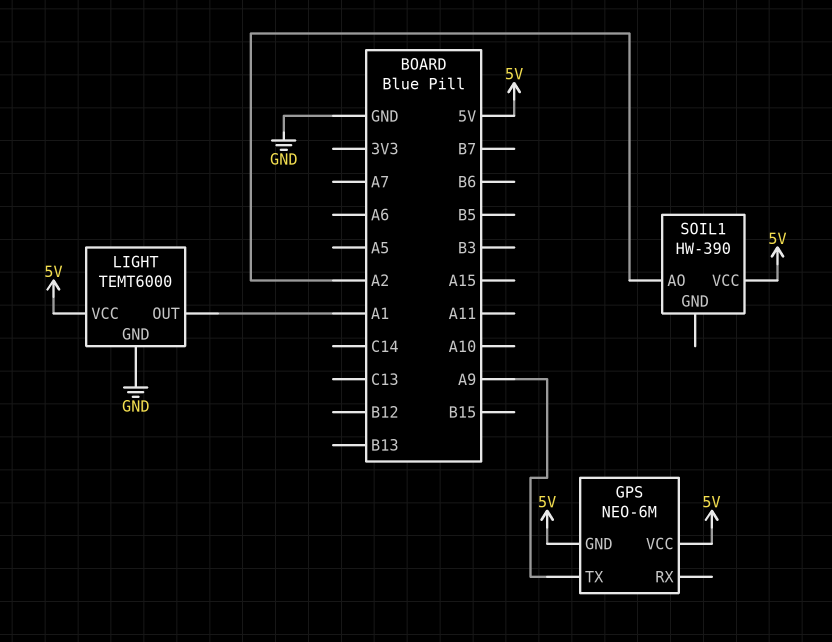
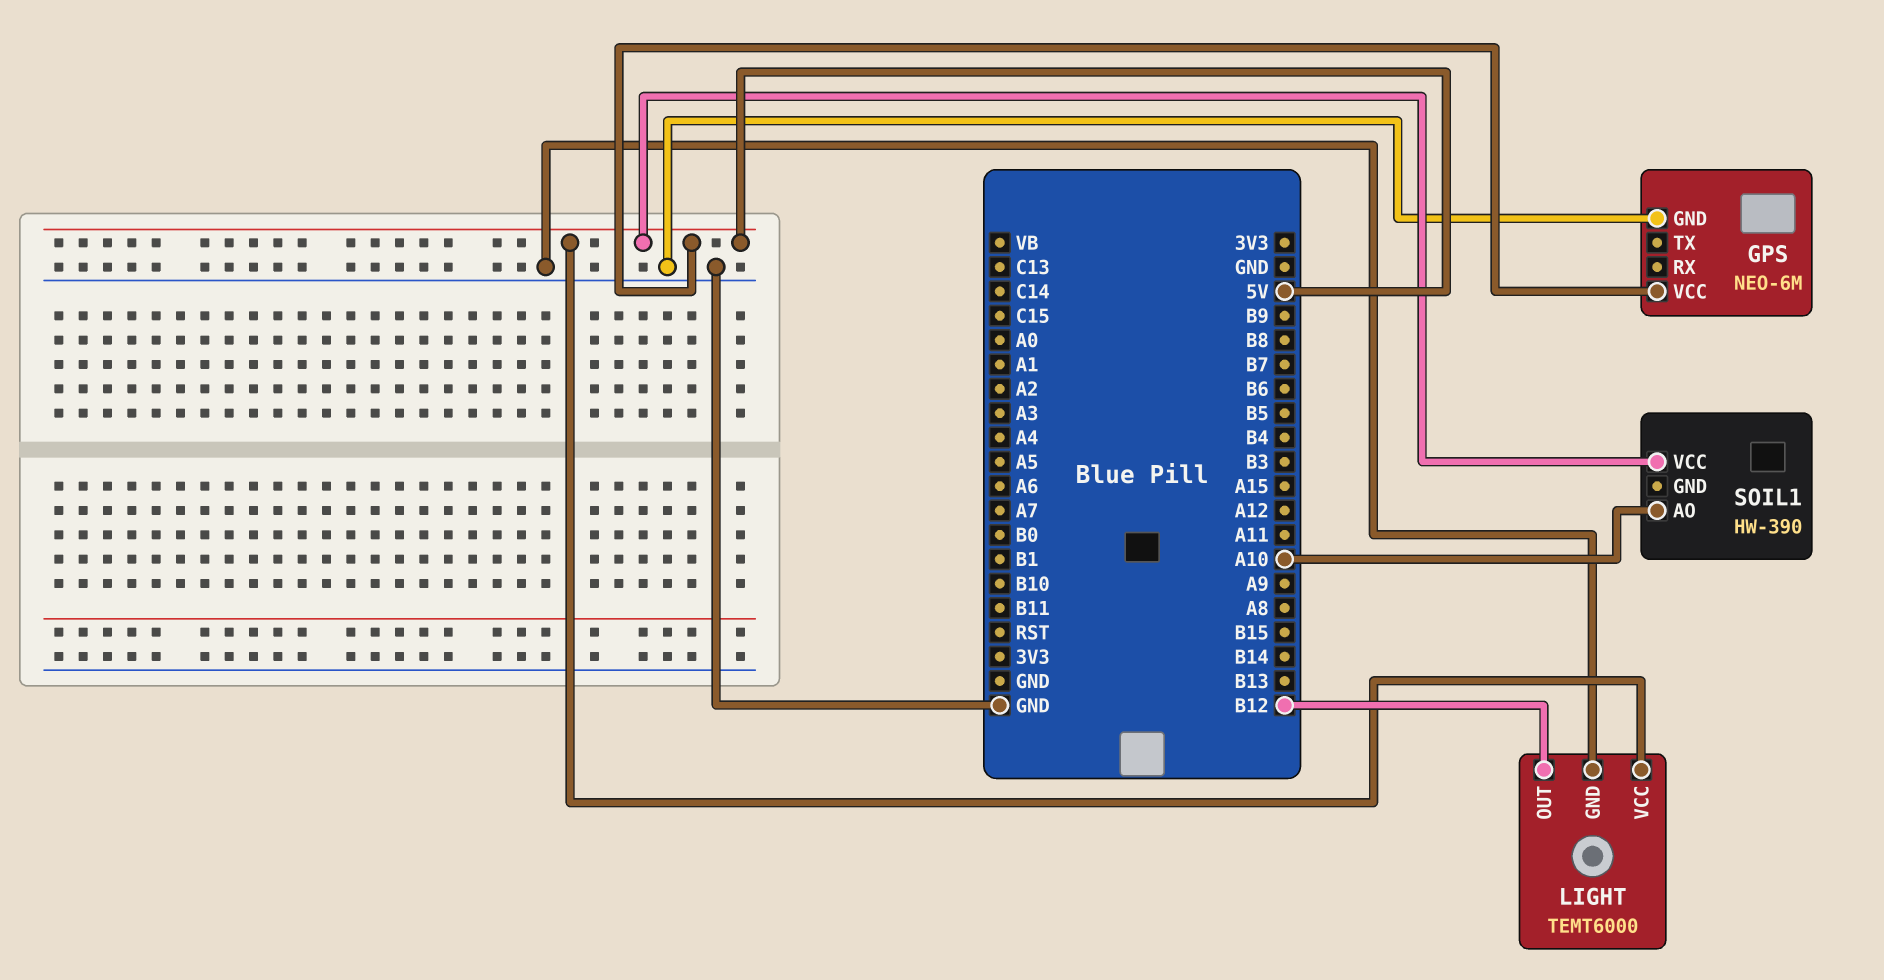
GPS pin GND: 5V -> GND
GPS pin TX: A9 -> none
LIGHT pin OUT: A1 -> B12
SOIL1 pin AO: A2 -> A10

